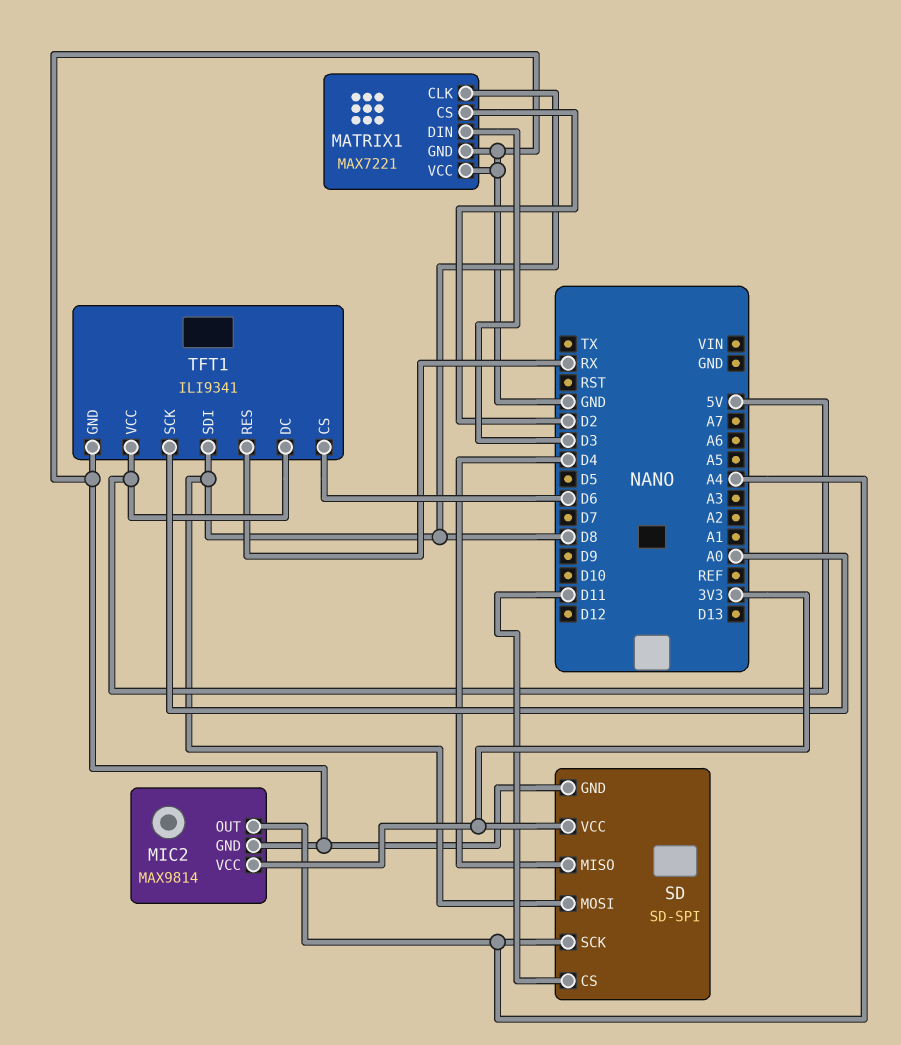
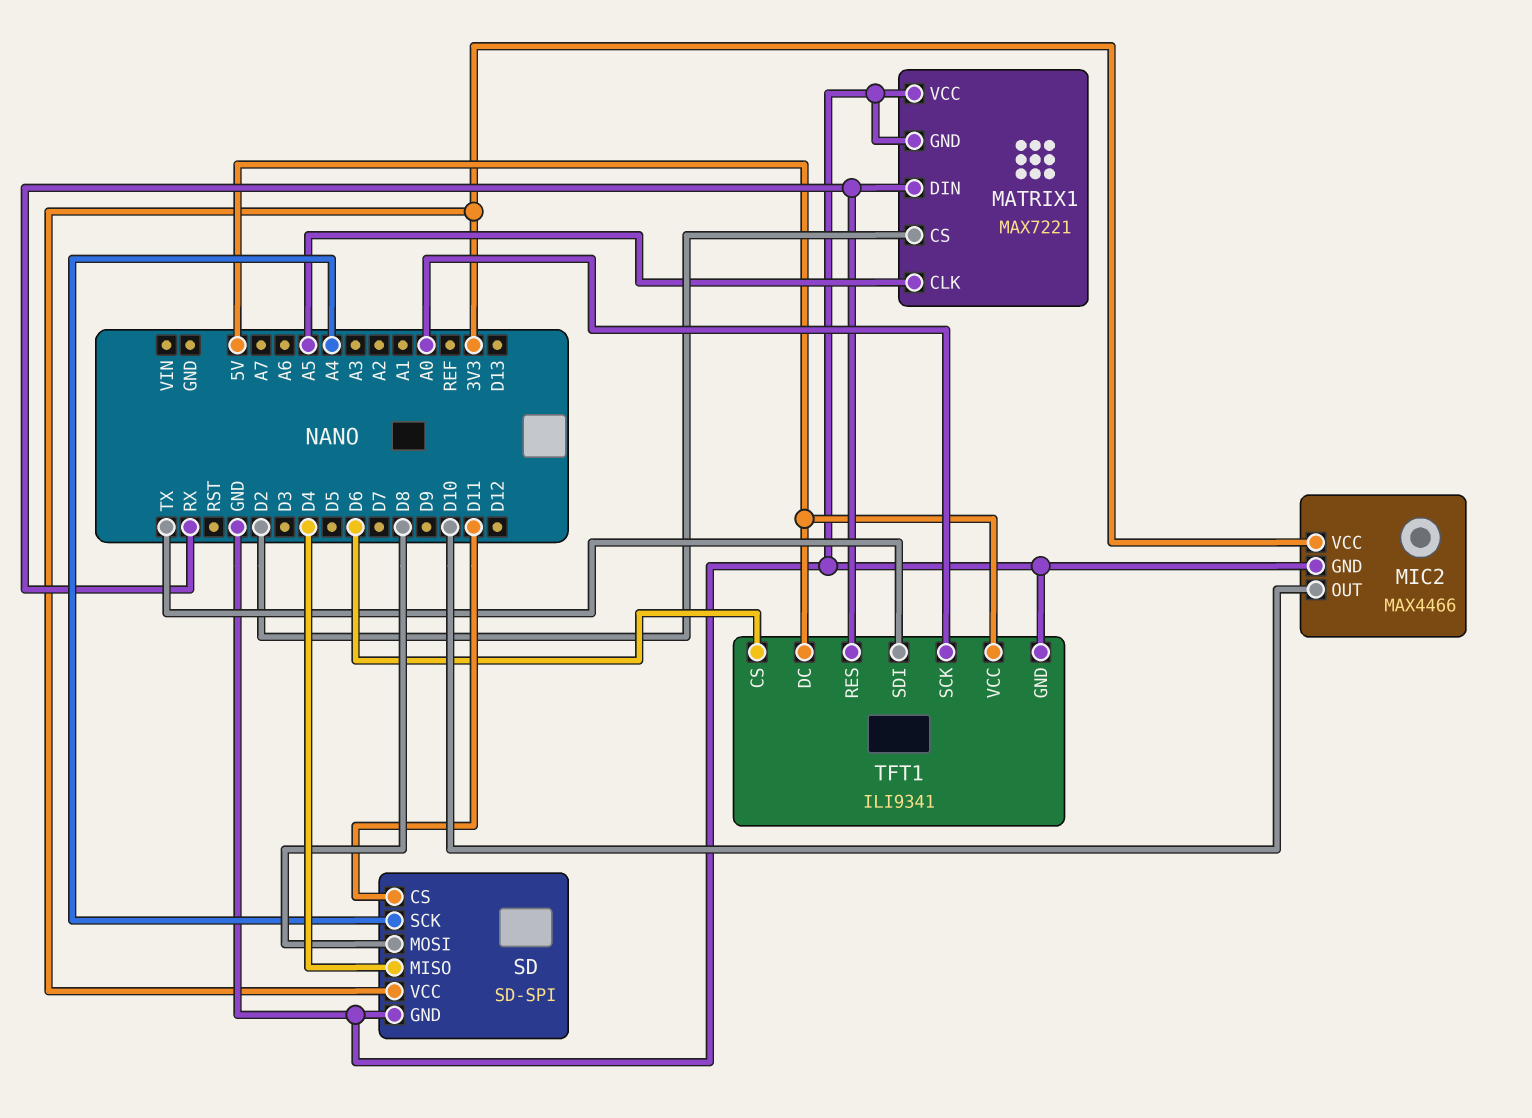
MATRIX1 pin CLK: D8 -> A5
MATRIX1 pin DIN: D3 -> RX
MIC2: MAX9814 -> MAX4466
MIC2 pin OUT: A4 -> D10
TFT1 pin SDI: D8 -> TX

